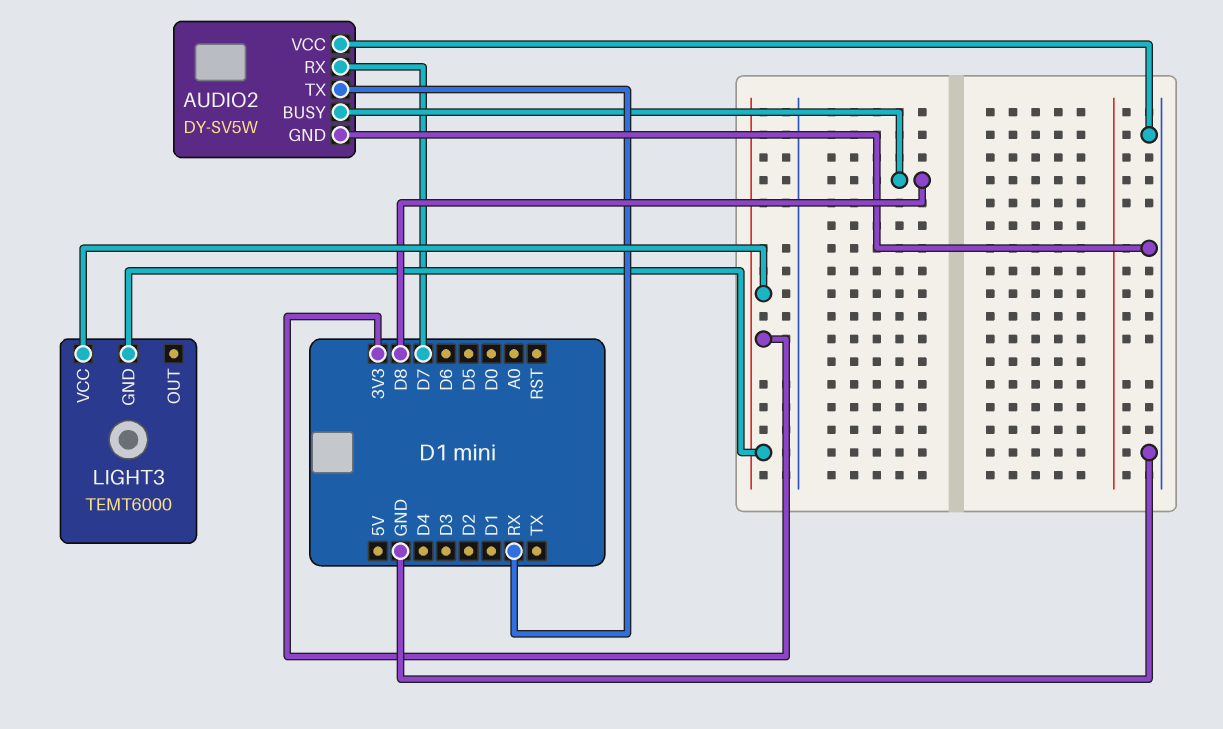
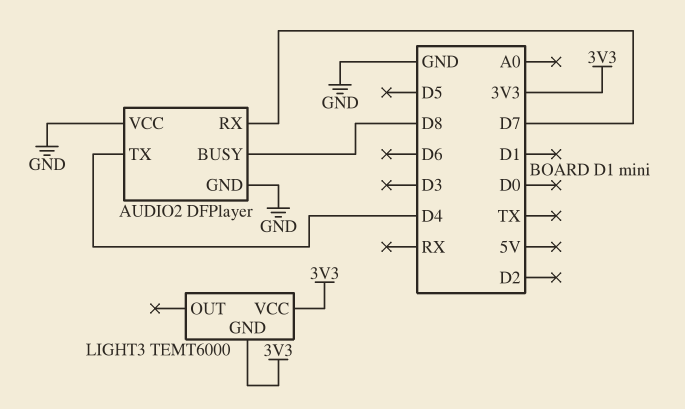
AUDIO2: DY-SV5W -> DFPlayer
AUDIO2 pin TX: RX -> D4

